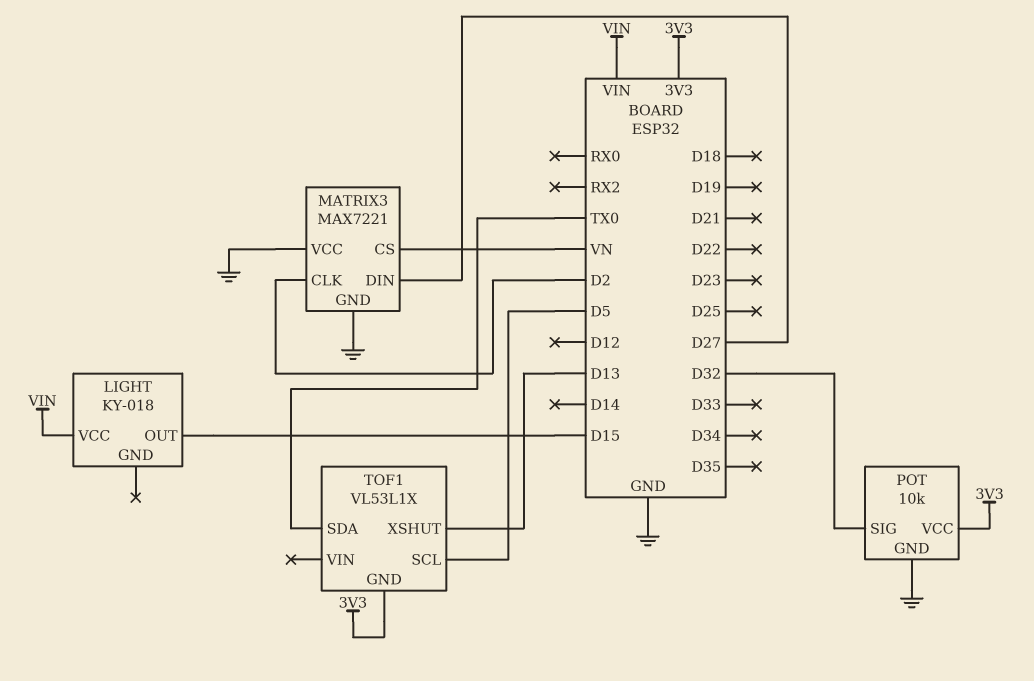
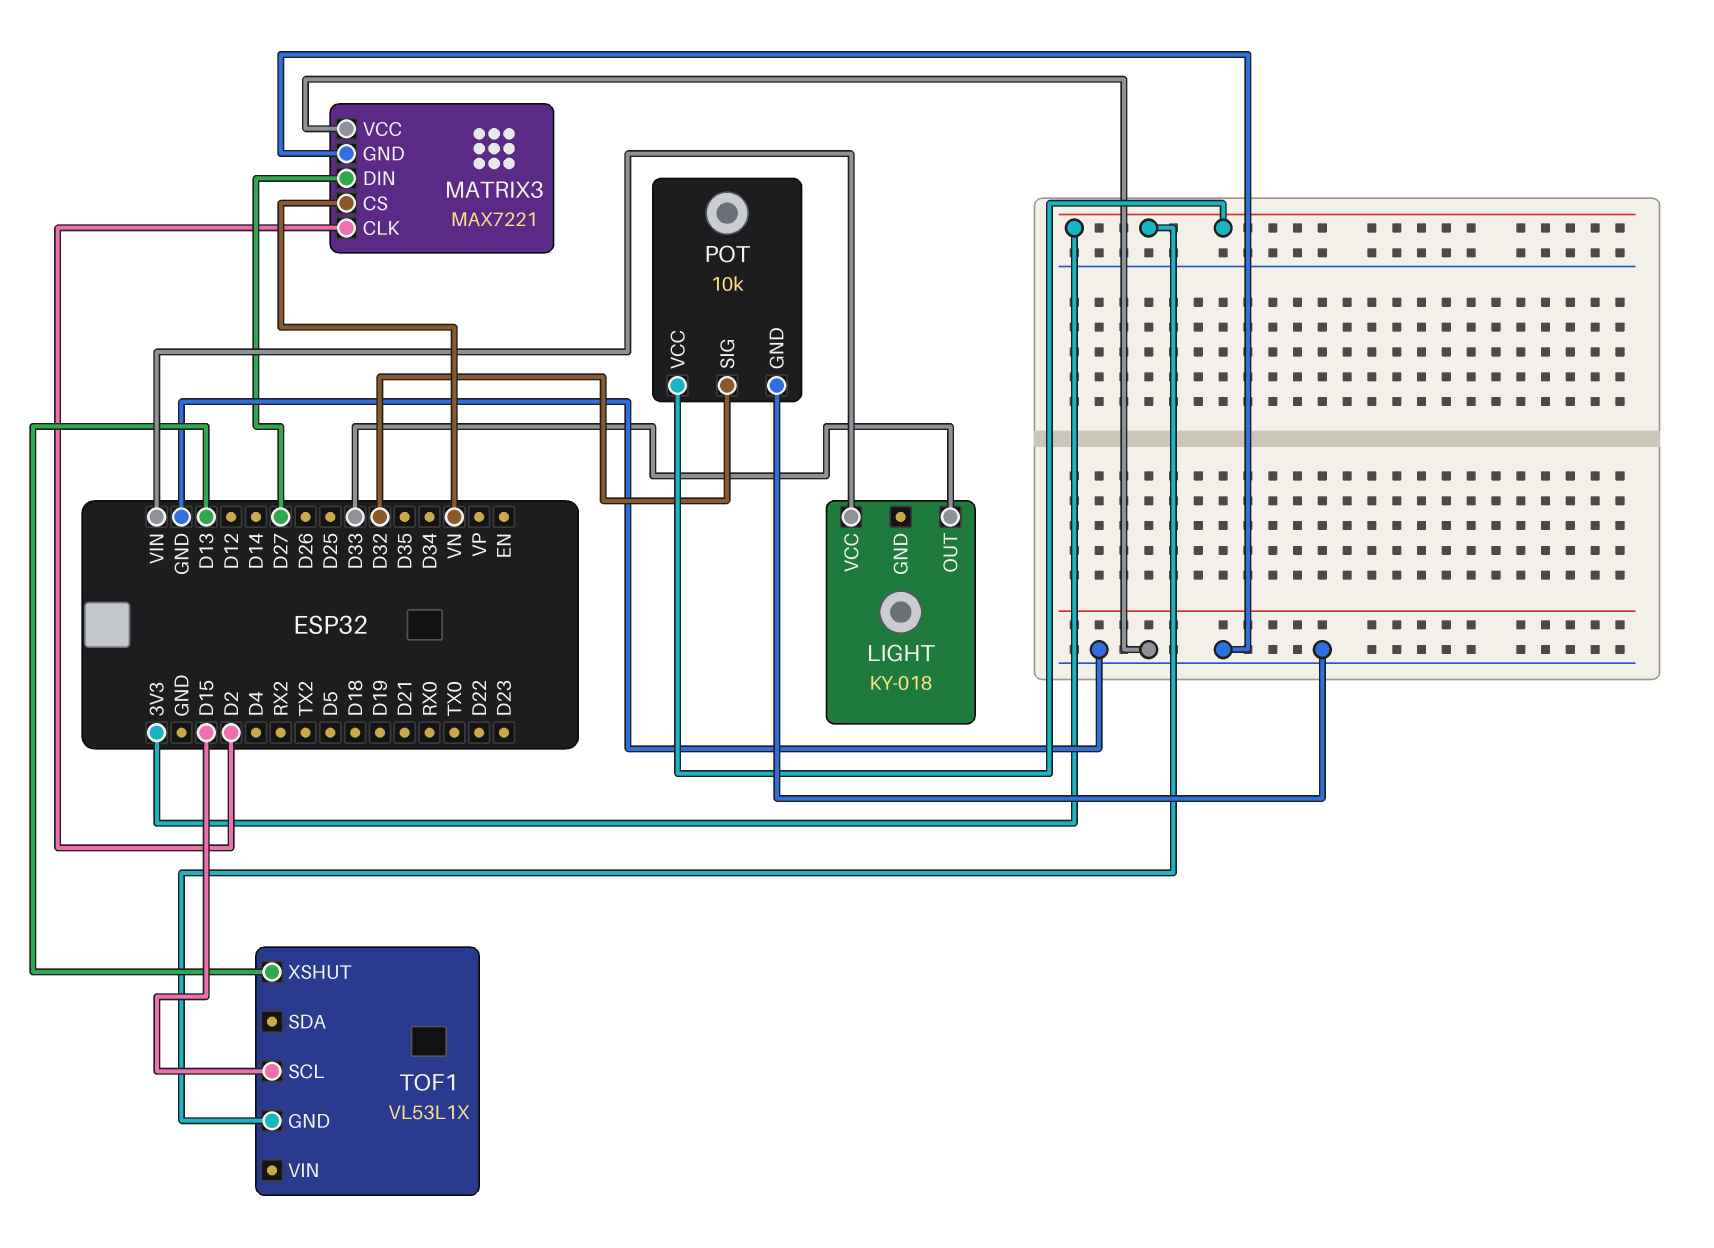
LIGHT pin OUT: D15 -> D33
TOF1 pin SCL: D5 -> D15
TOF1 pin SDA: TX0 -> none

